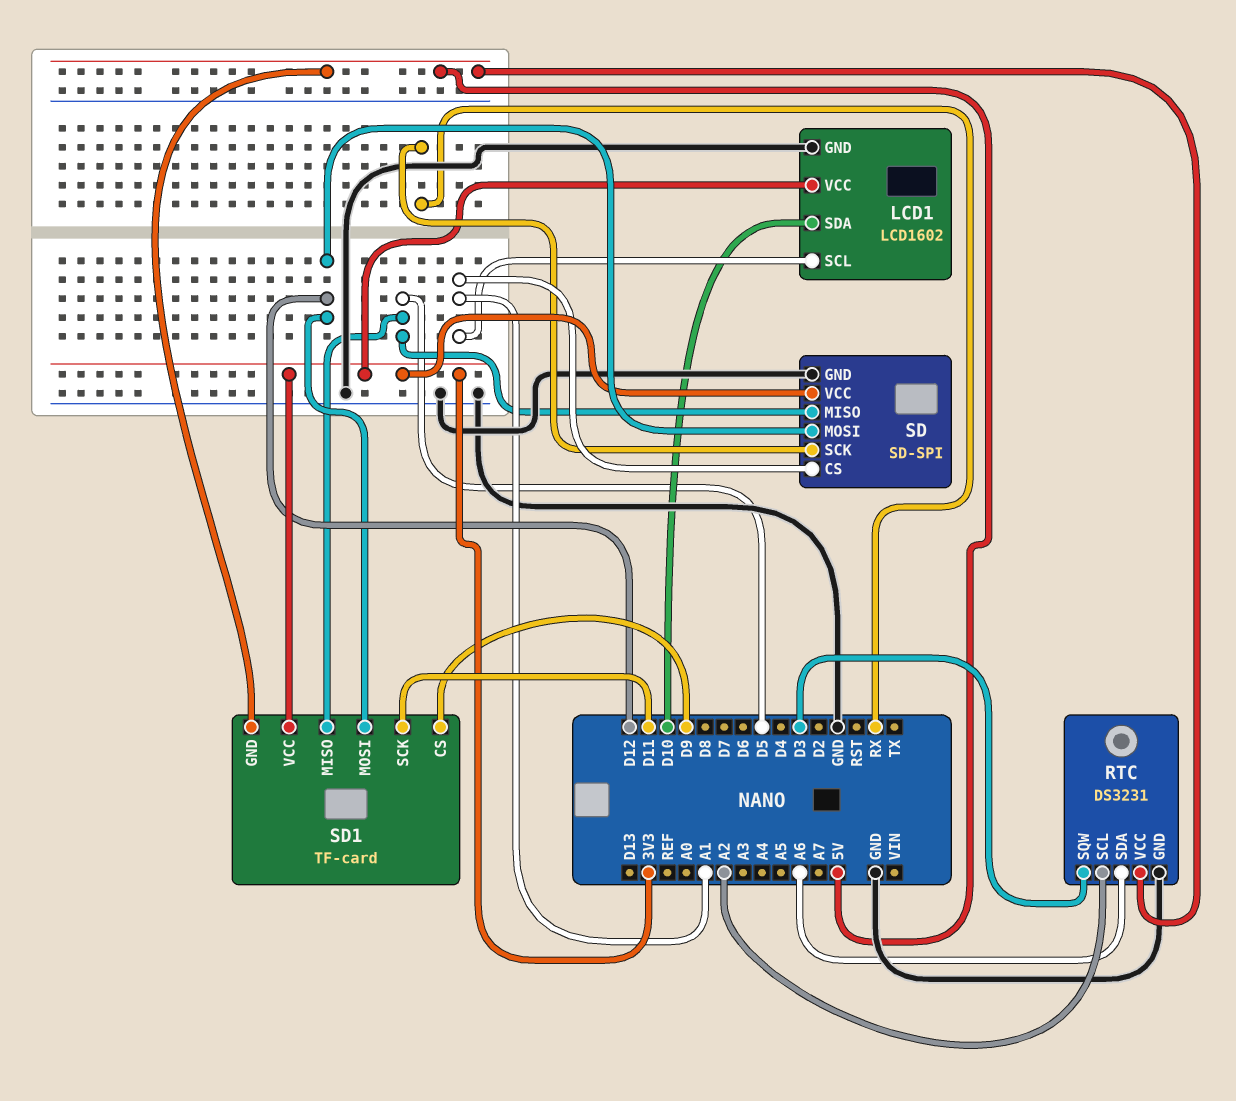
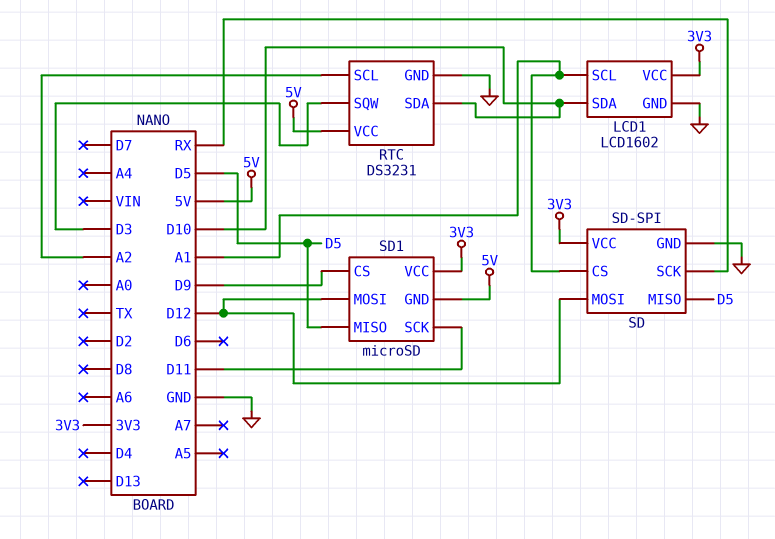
RTC pin SDA: A6 -> D10
SD1: TF-card -> microSD

